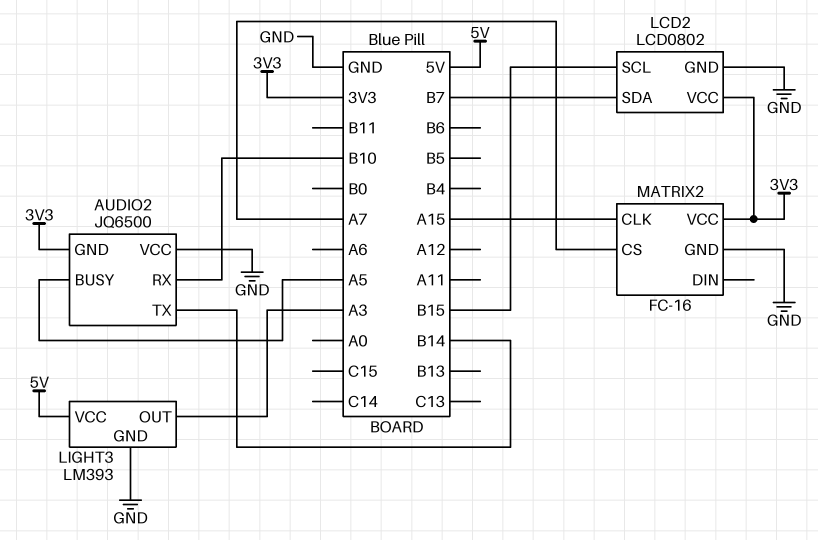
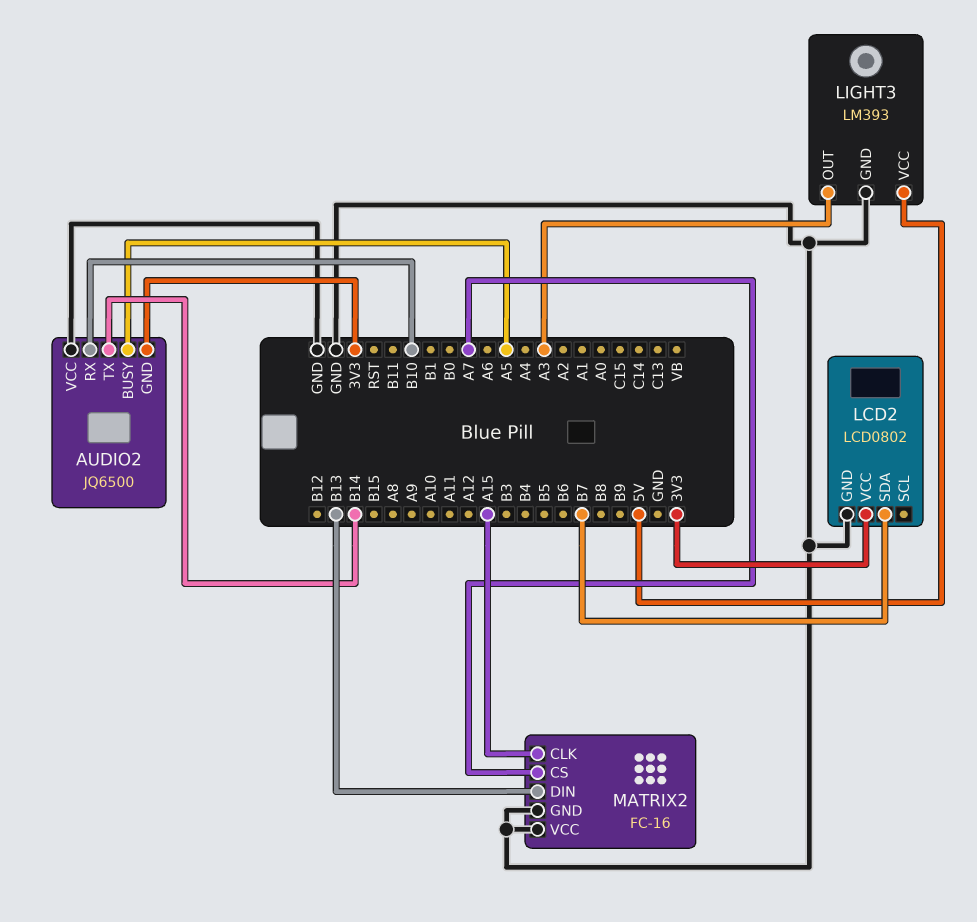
LCD2 pin SCL: B15 -> none
MATRIX2 pin DIN: none -> B13
MATRIX2 pin VCC: 3V3 -> GND

